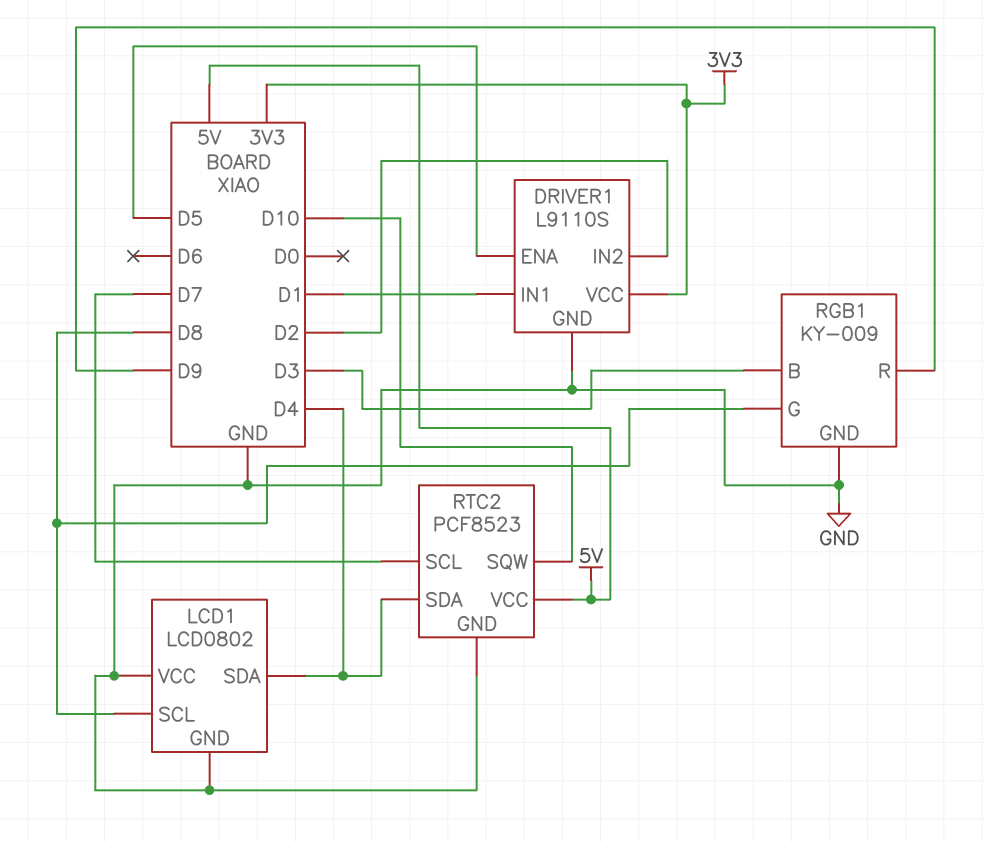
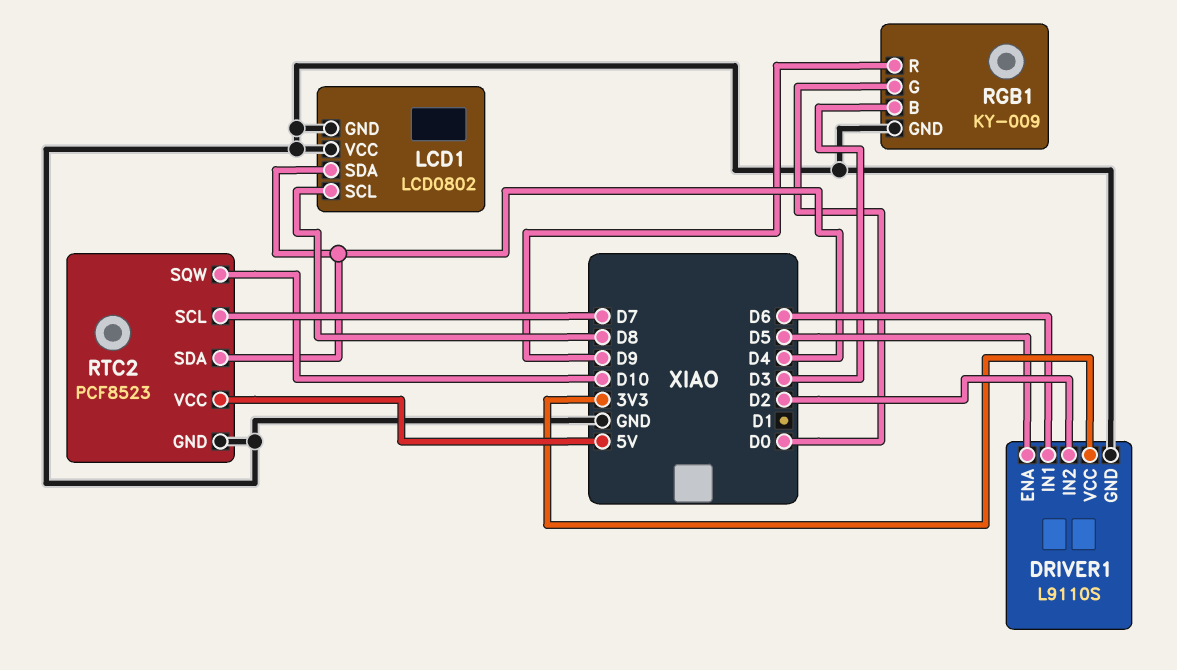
DRIVER1 pin IN1: D1 -> D6
RGB1 pin G: D8 -> D0

